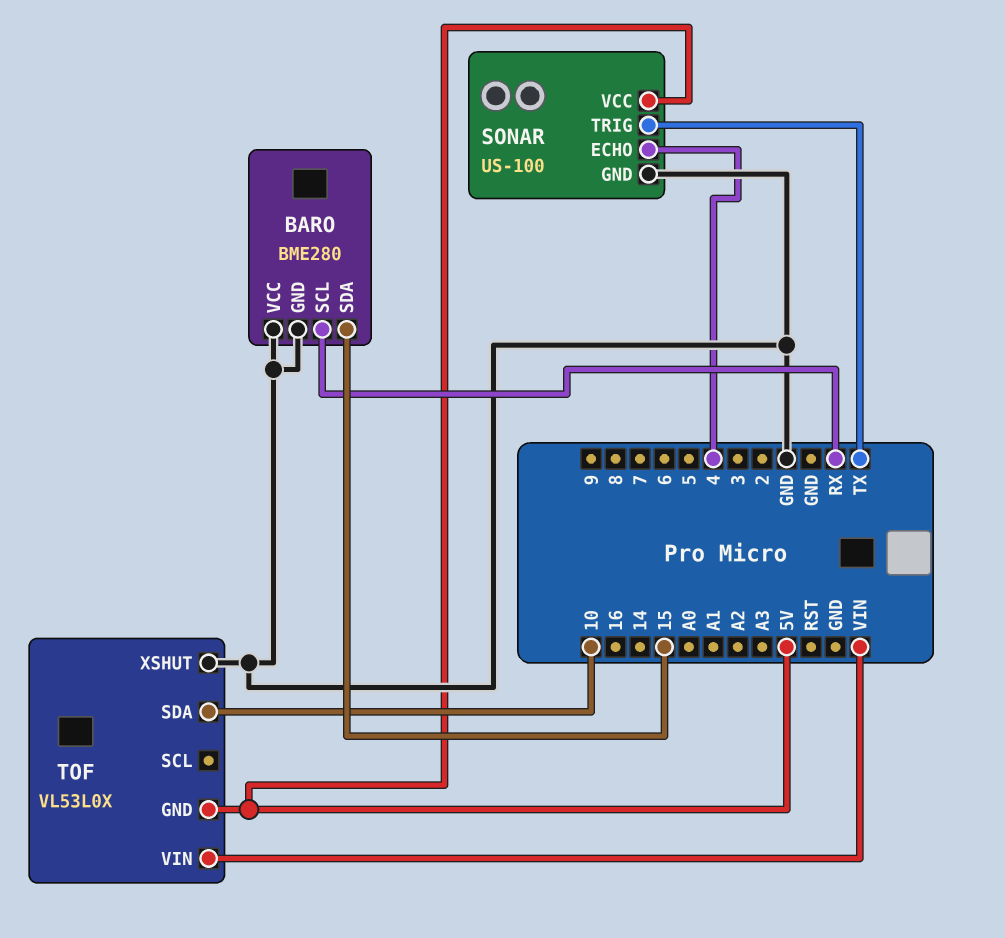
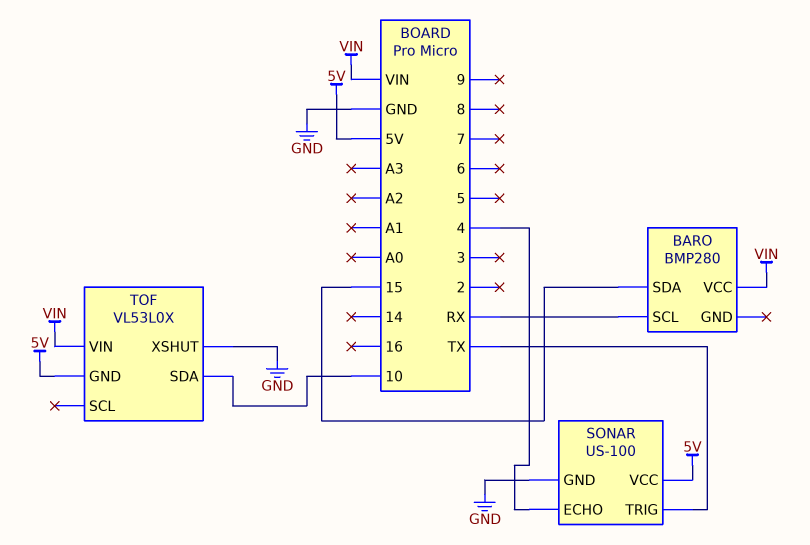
BARO: BME280 -> BMP280
BARO pin GND: GND -> none
BARO pin VCC: GND -> VIN

